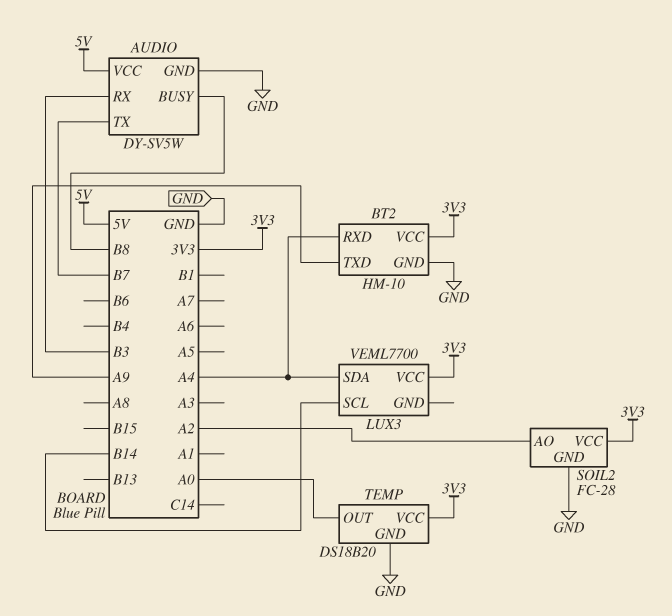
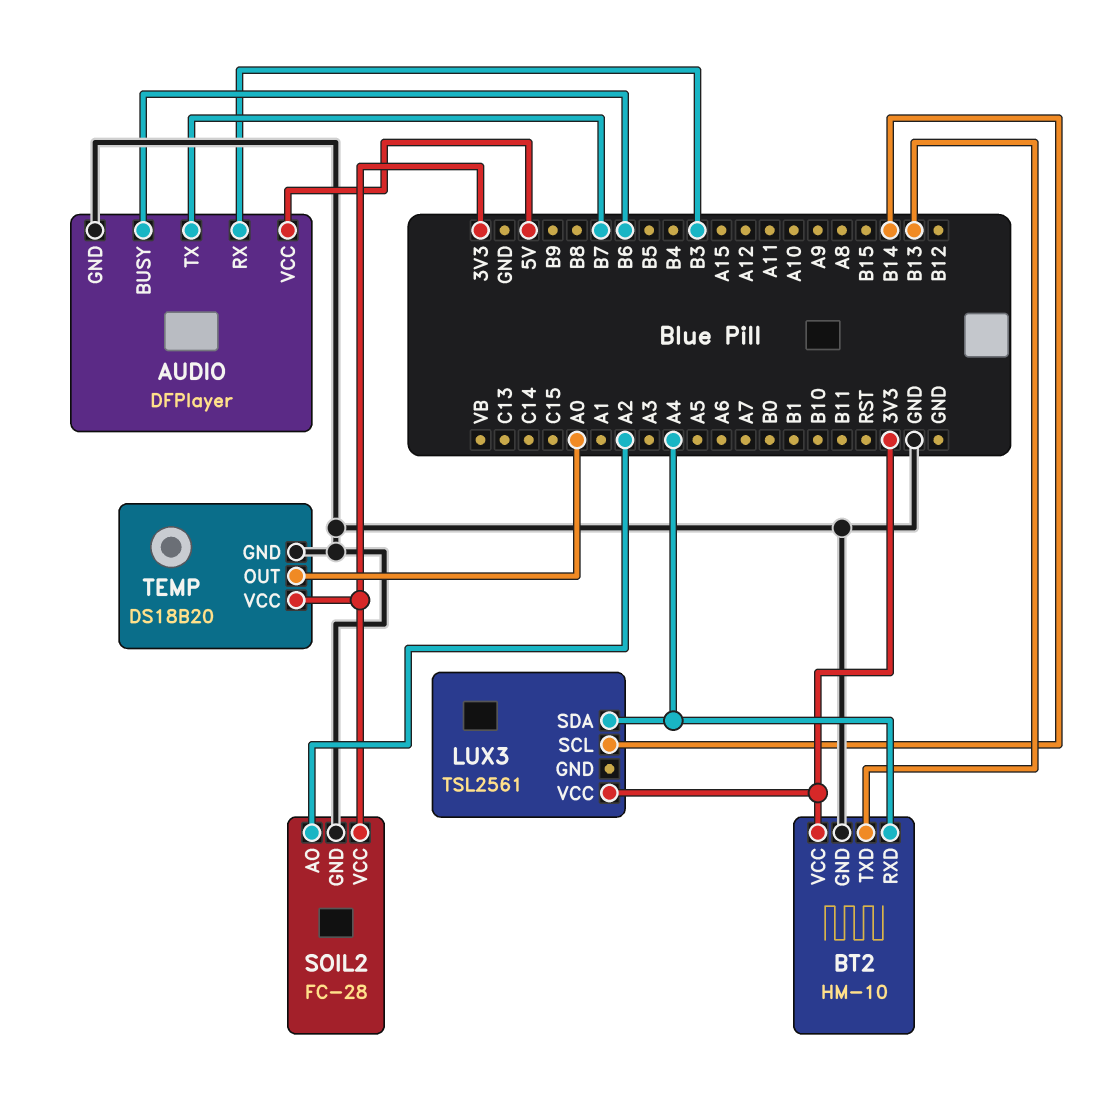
AUDIO: DY-SV5W -> DFPlayer
AUDIO pin BUSY: B8 -> B6
BT2 pin TXD: A9 -> B13
LUX3: VEML7700 -> TSL2561

